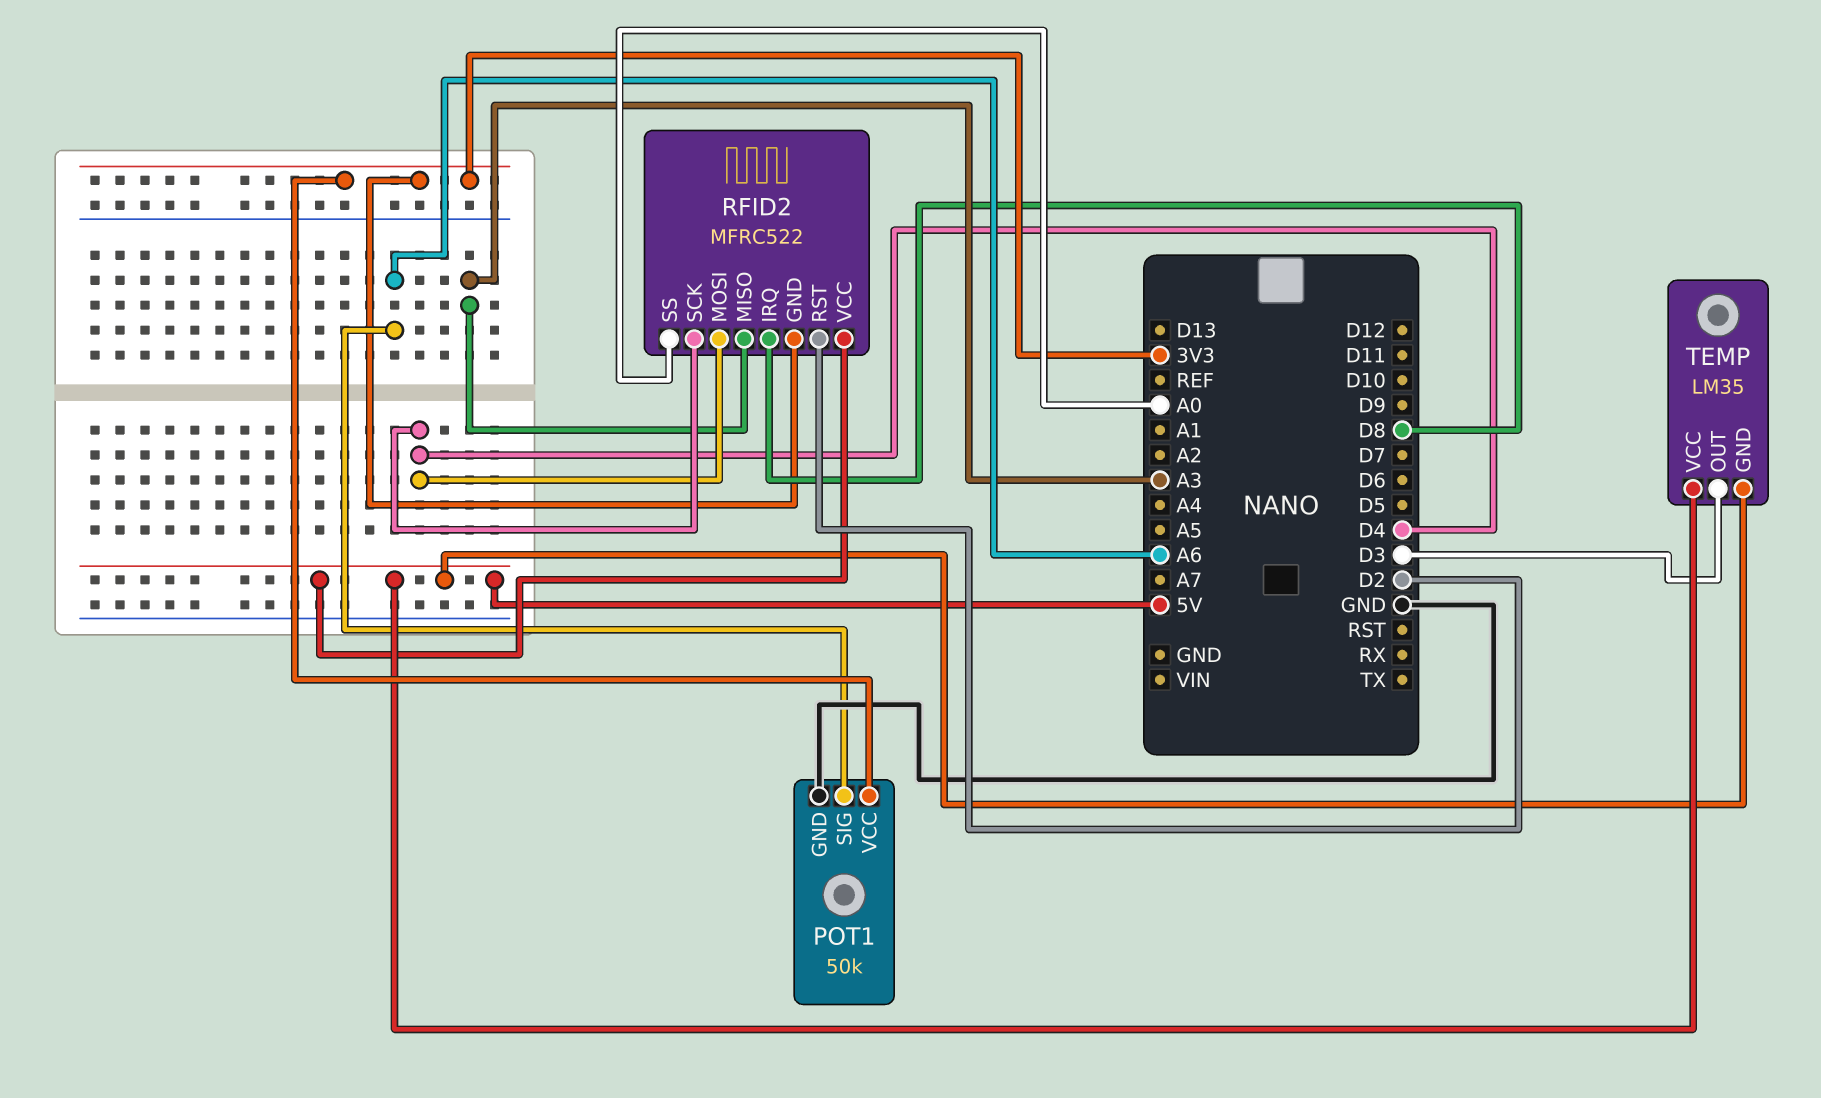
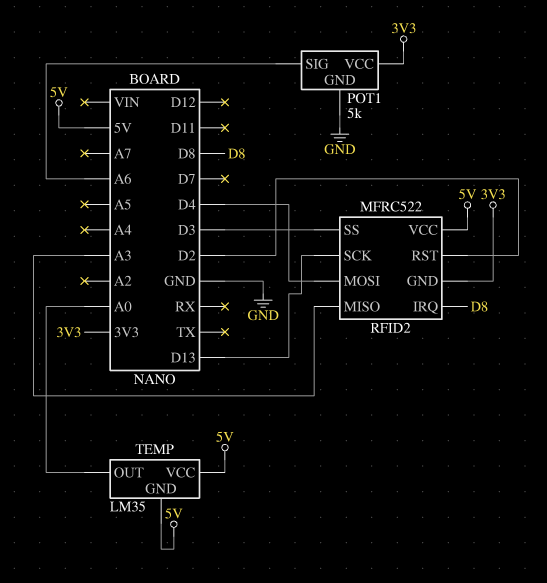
POT1: 50k -> 5k
RFID2 pin SCK: D4 -> D13
RFID2 pin SS: A0 -> D3
TEMP pin OUT: D3 -> A0

